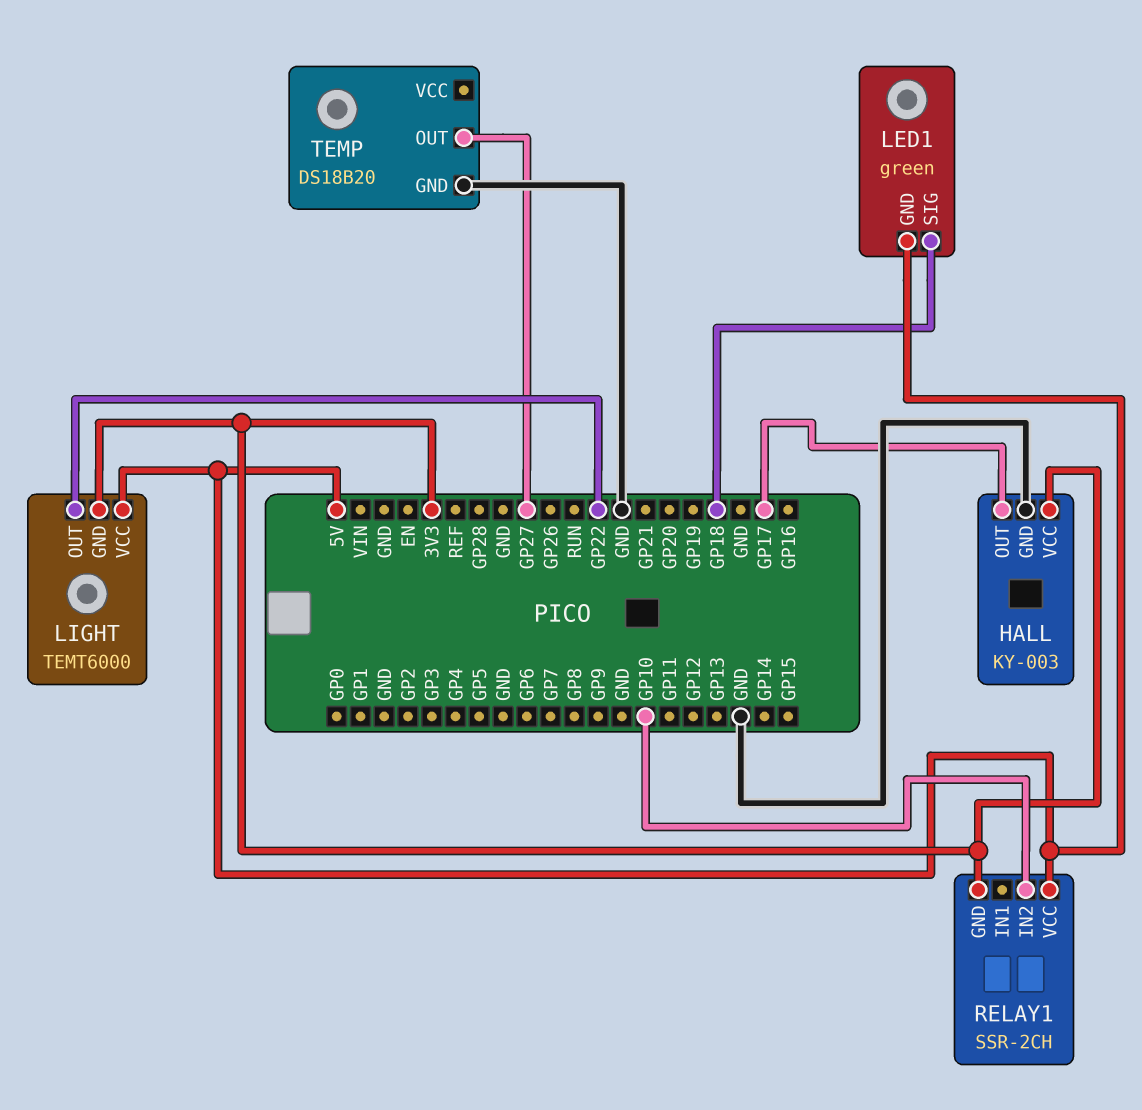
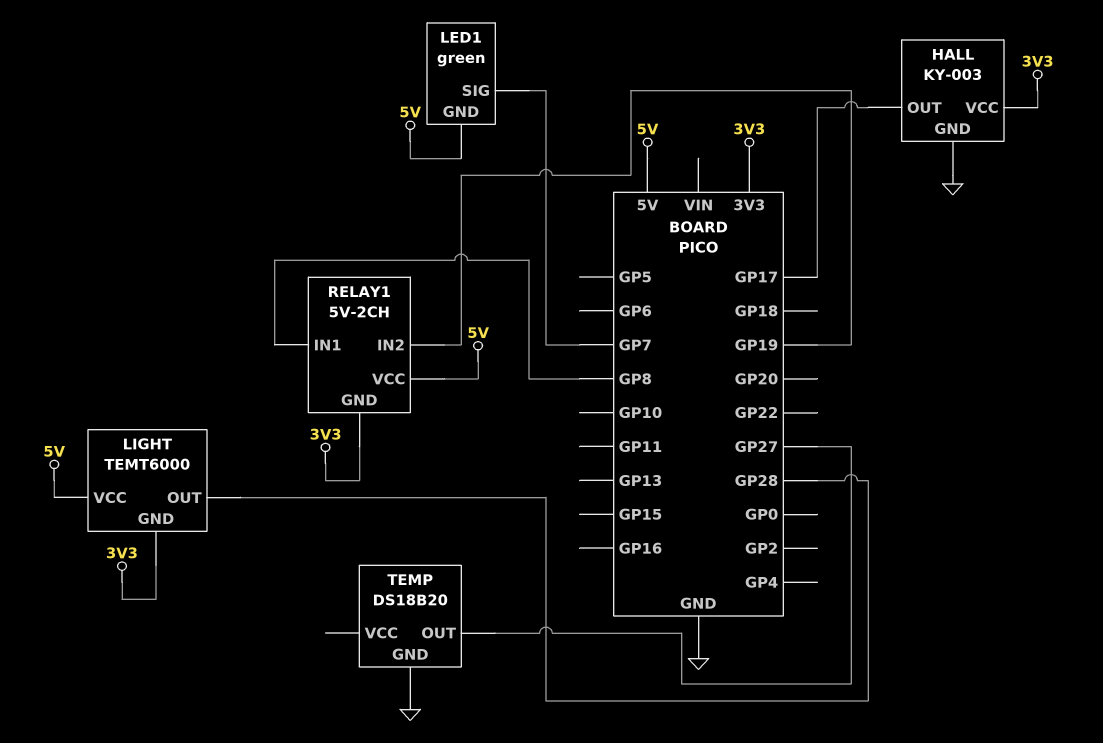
LED1 pin SIG: GP18 -> GP7
LIGHT pin OUT: GP22 -> GP28
RELAY1: SSR-2CH -> 5V-2CH
RELAY1 pin IN1: none -> GP8
RELAY1 pin IN2: GP10 -> GP19

